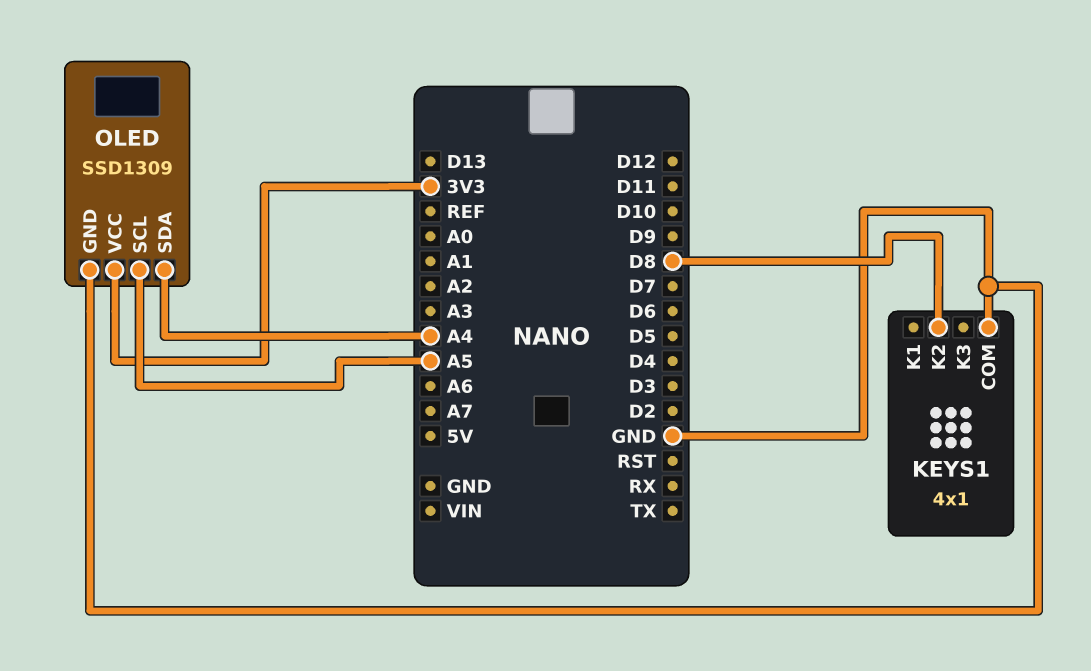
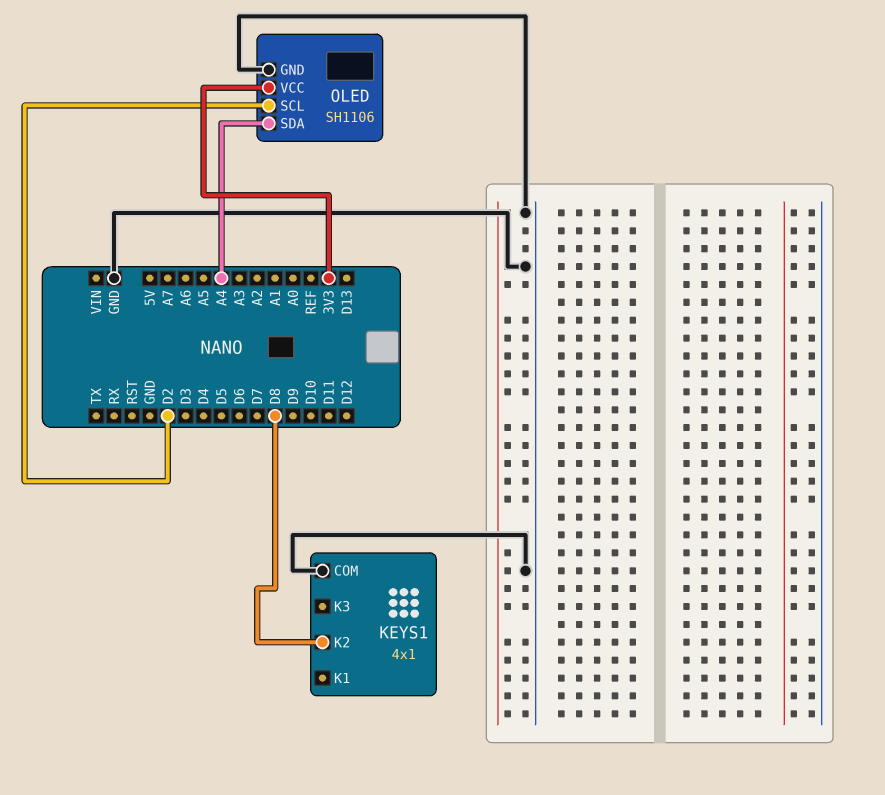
OLED: SSD1309 -> SH1106
OLED pin SCL: A5 -> D2

